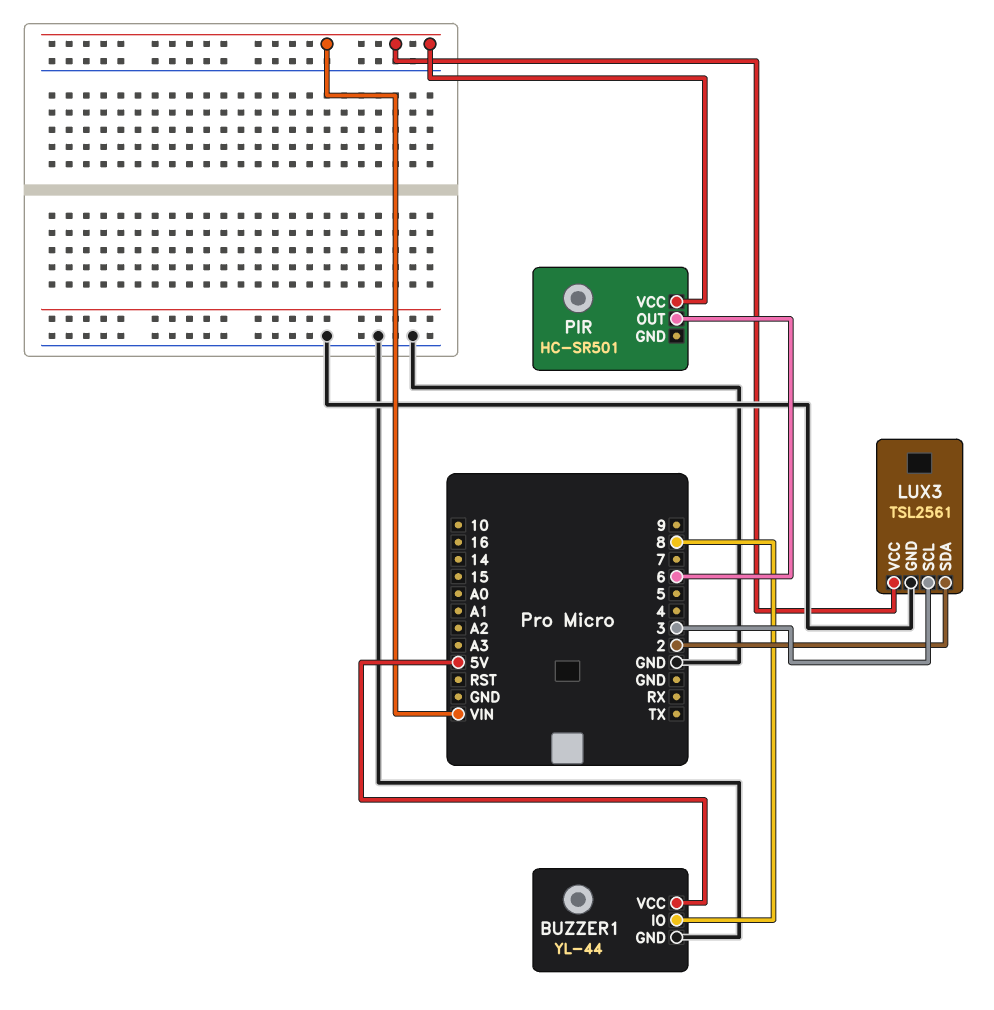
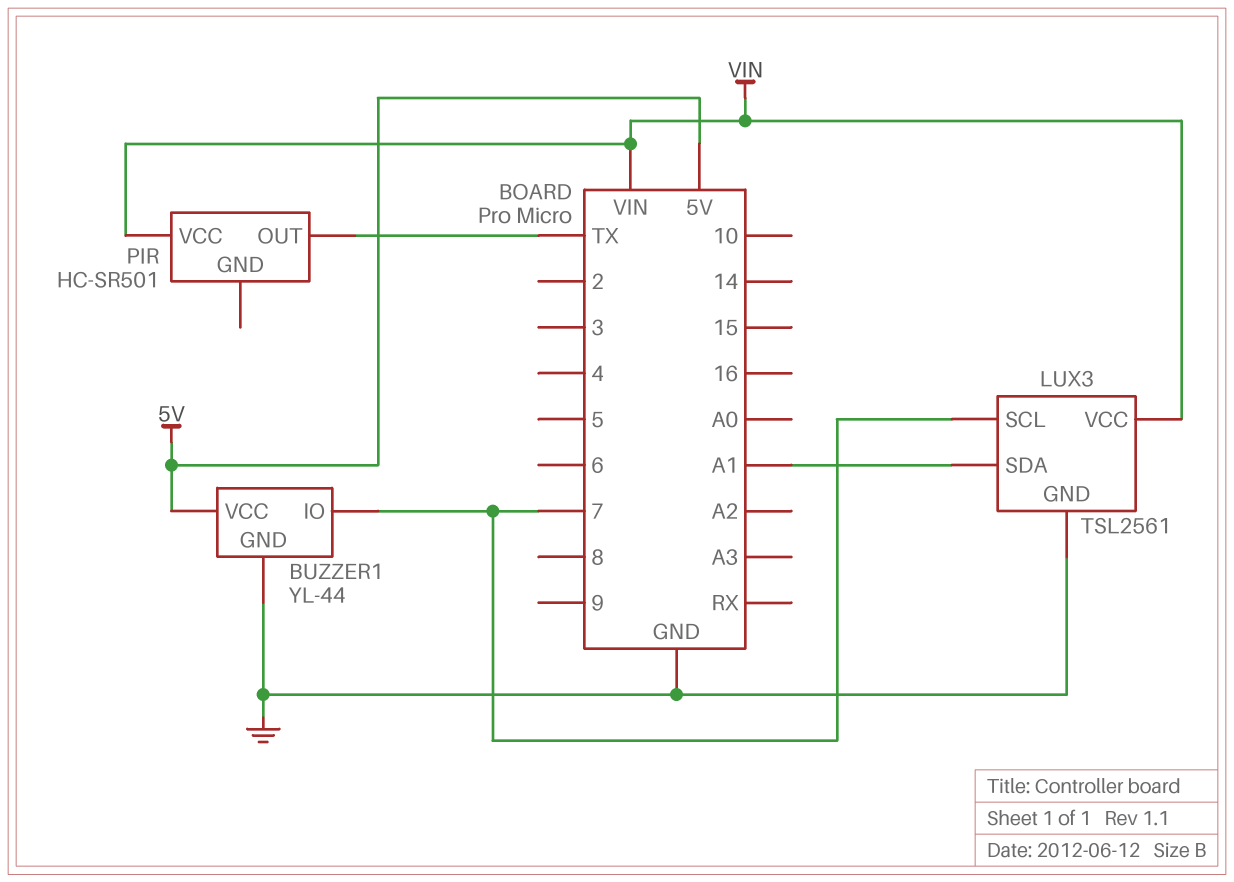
BUZZER1 pin IO: 8 -> 7
LUX3 pin SCL: 3 -> 7
LUX3 pin SDA: 2 -> A1
PIR pin OUT: 6 -> TX

